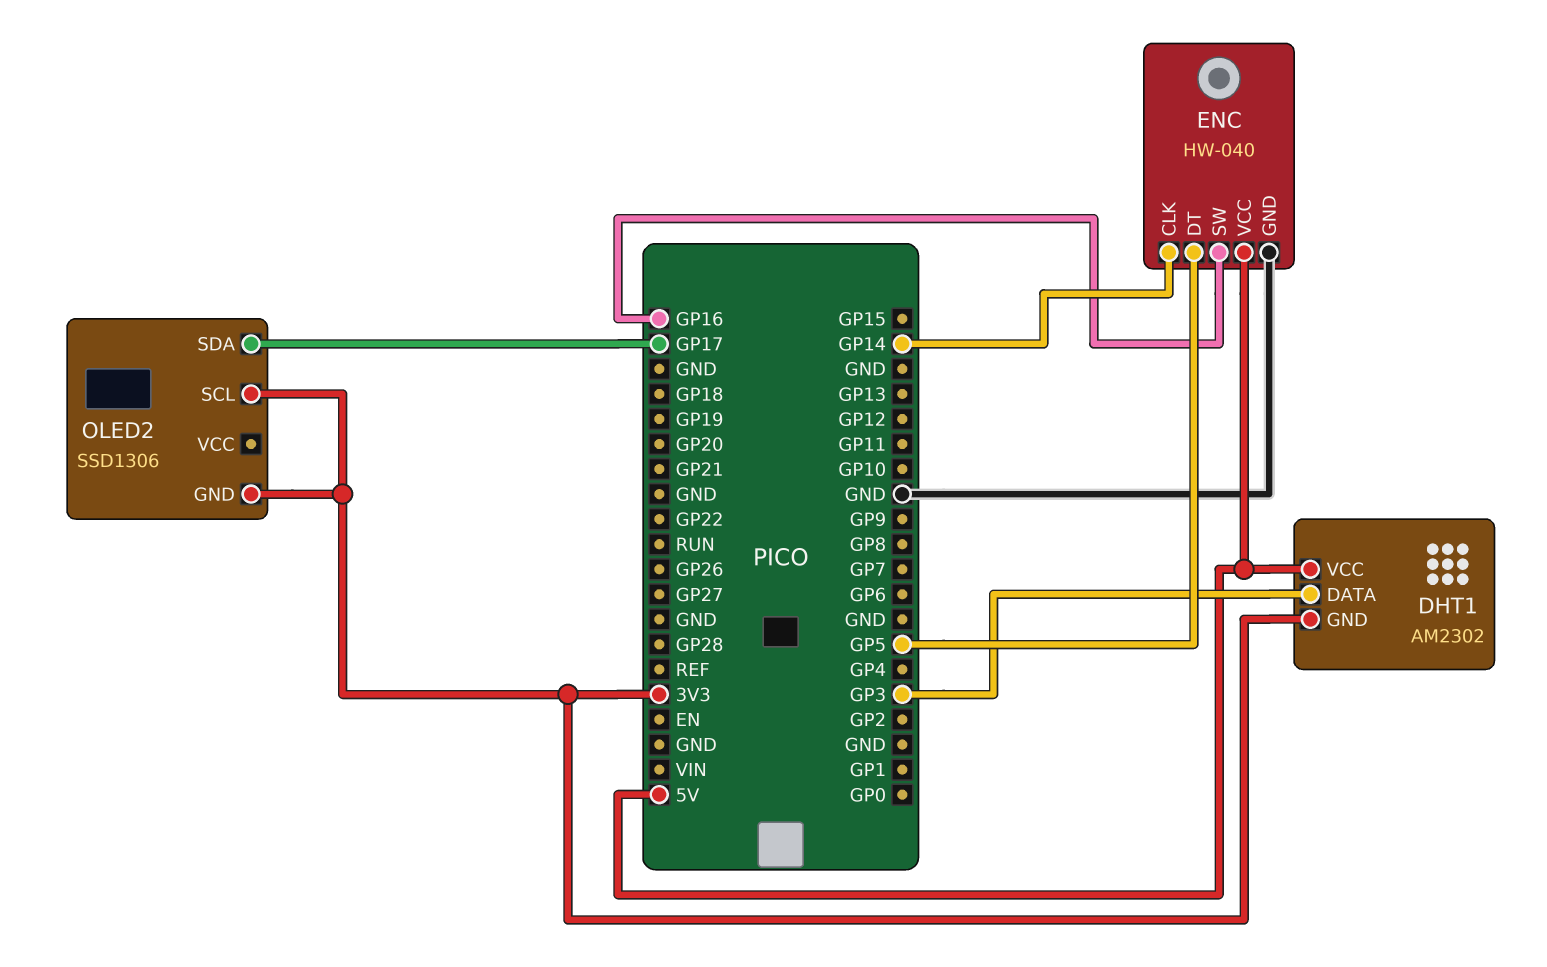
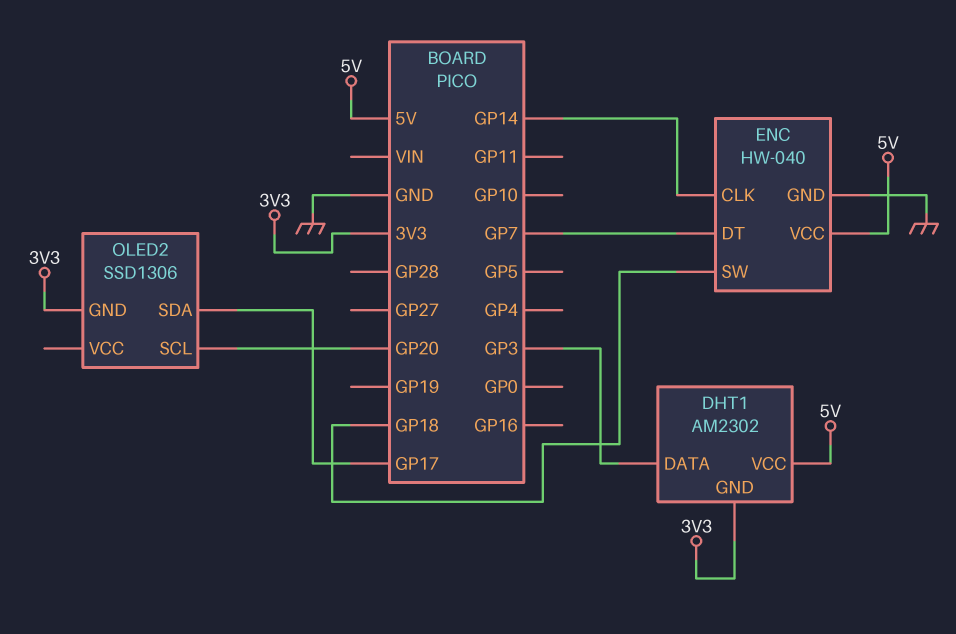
ENC pin DT: GP5 -> GP7
ENC pin SW: GP16 -> GP18
OLED2 pin SCL: 3V3 -> GP20

